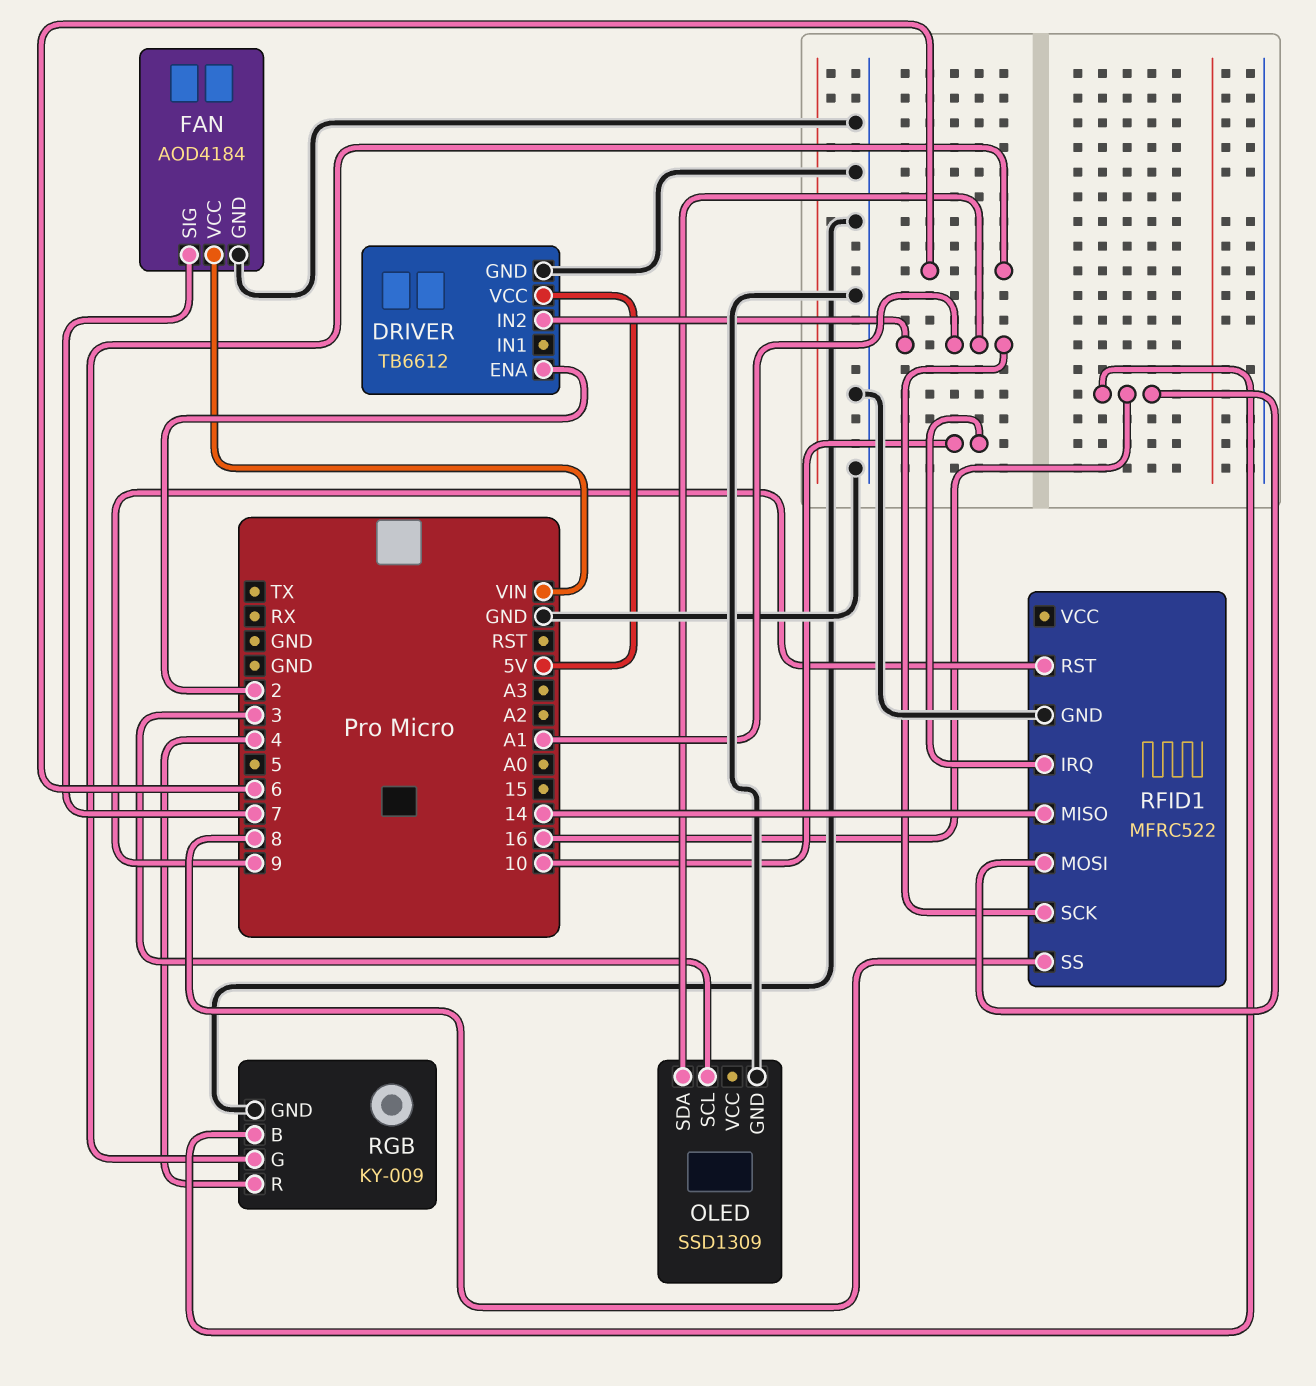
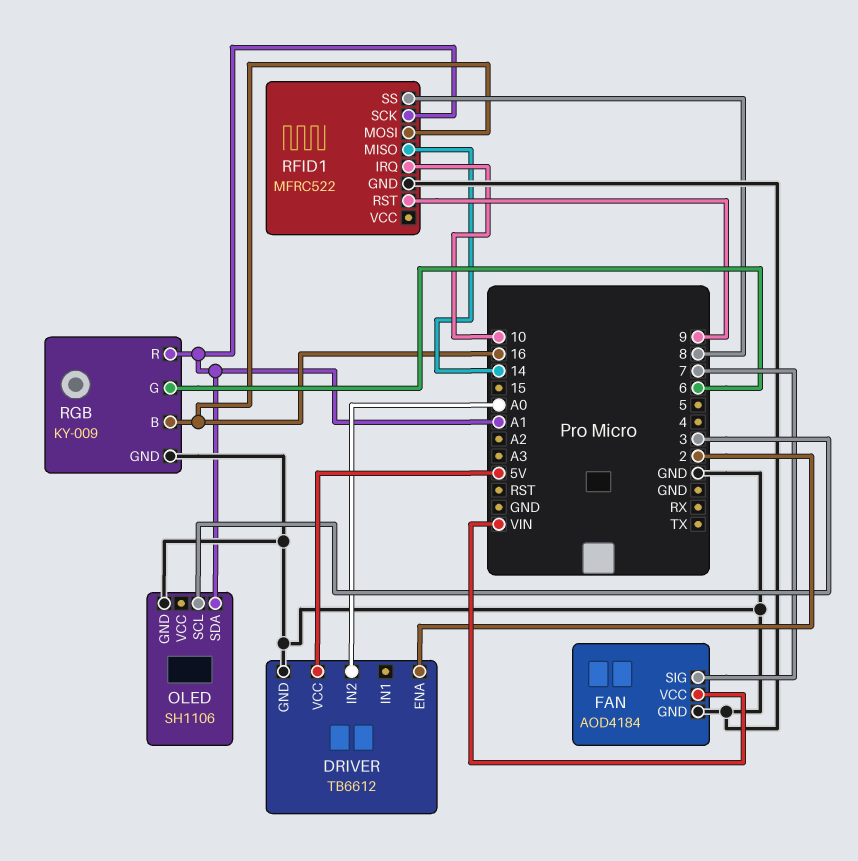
DRIVER pin IN2: A1 -> A0
OLED: SSD1309 -> SH1106
RGB pin R: 4 -> A1

